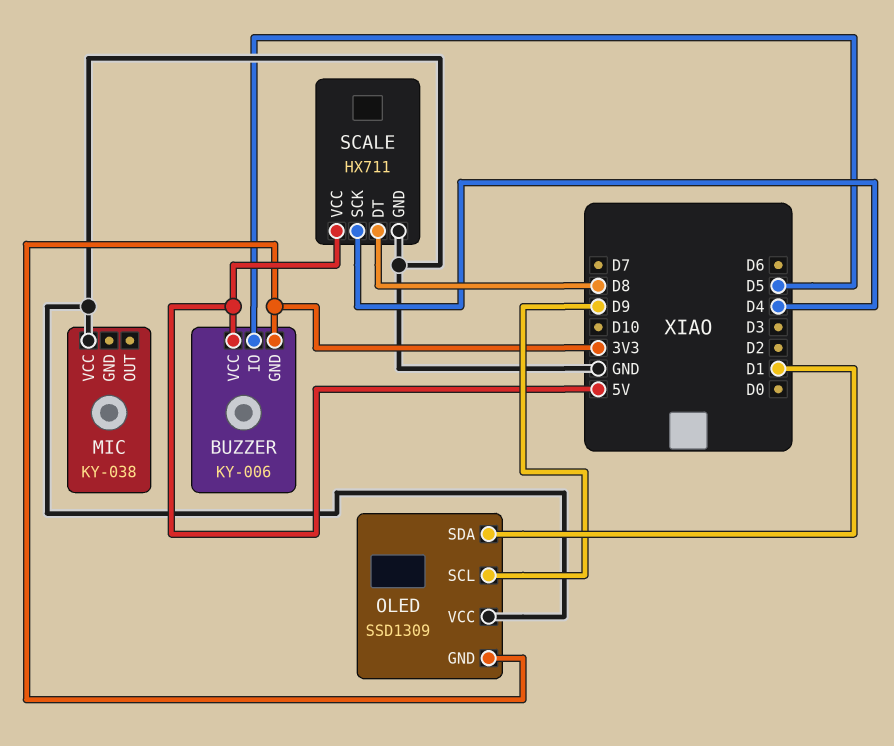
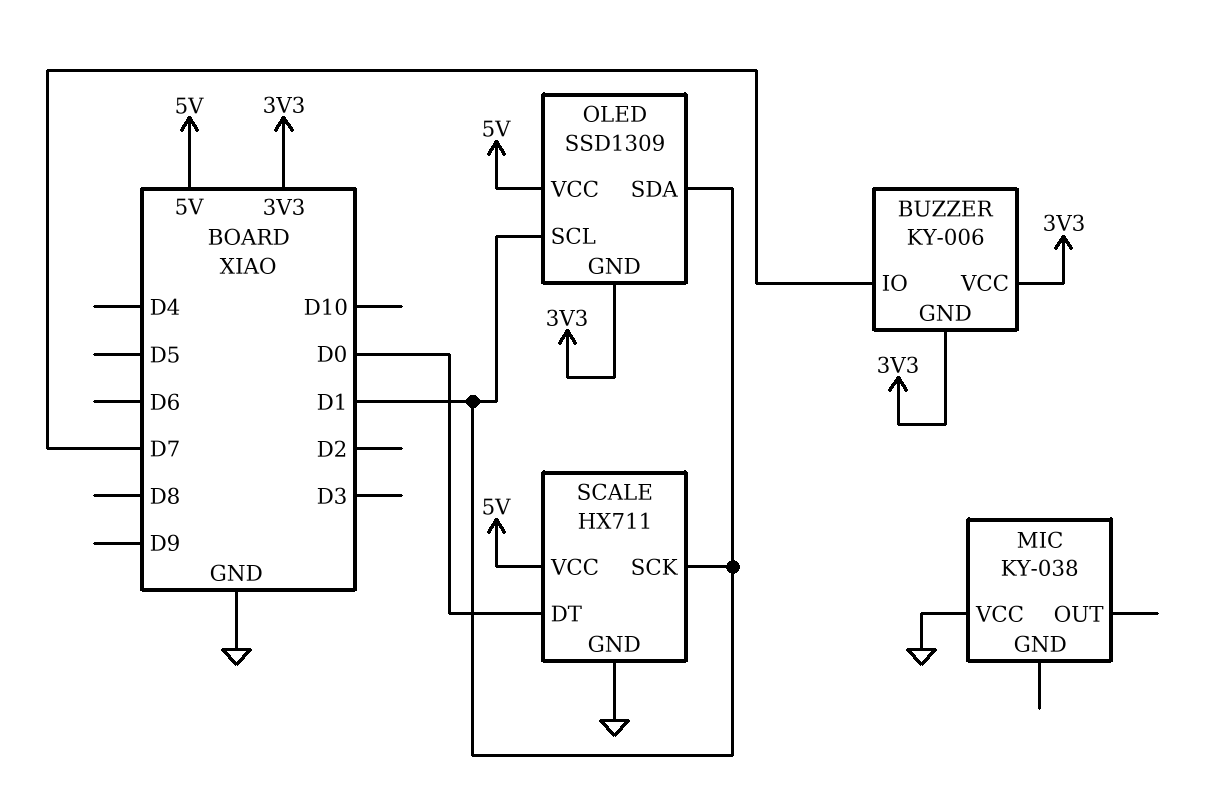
BUZZER pin IO: D5 -> D7
BUZZER pin VCC: 5V -> 3V3
OLED pin SCL: D9 -> D1
OLED pin VCC: GND -> 5V
SCALE pin DT: D8 -> D0
SCALE pin SCK: D4 -> D1

